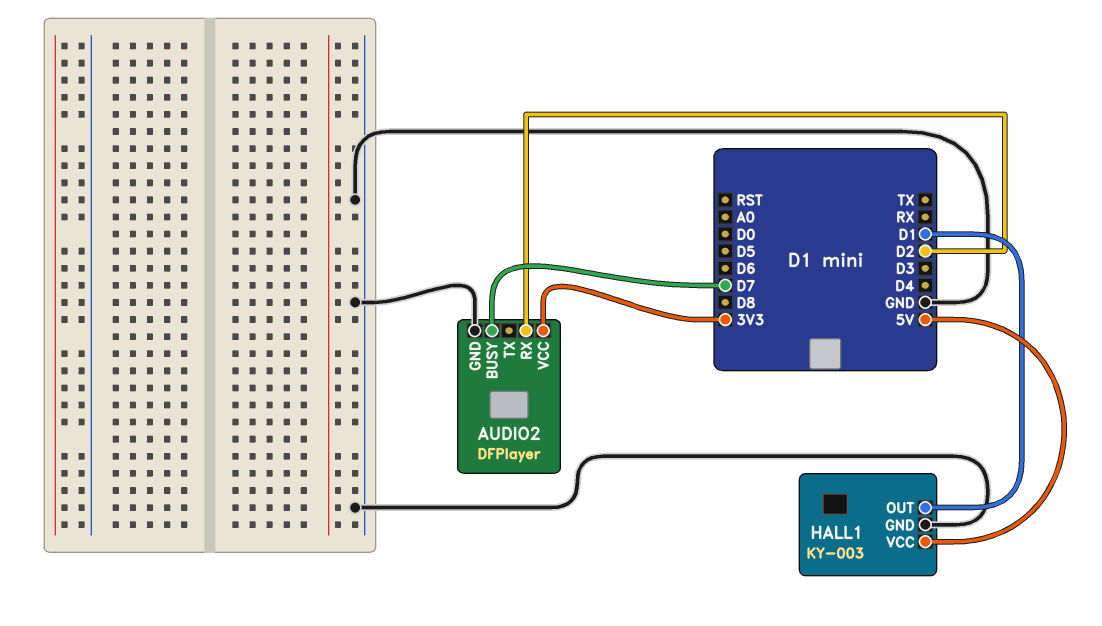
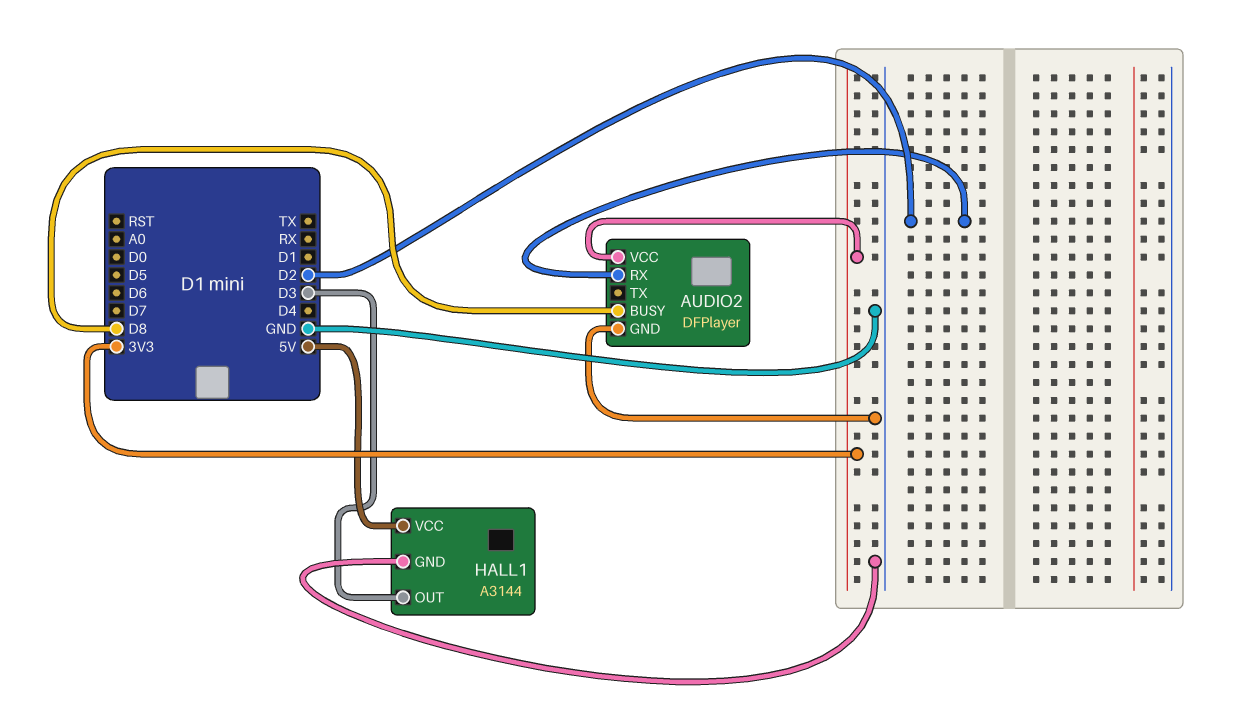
AUDIO2 pin BUSY: D7 -> D8
HALL1: KY-003 -> A3144
HALL1 pin OUT: D1 -> D3

